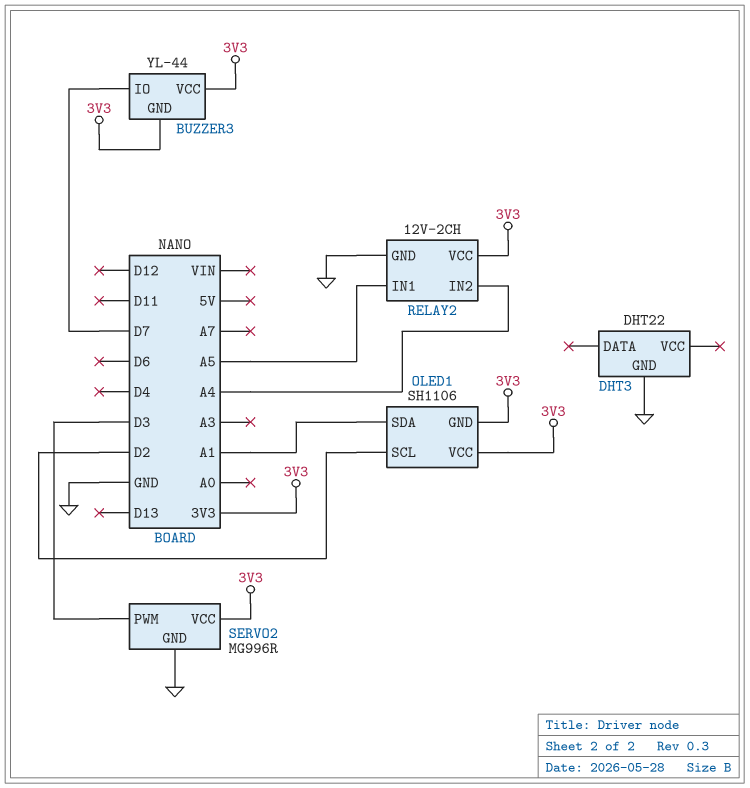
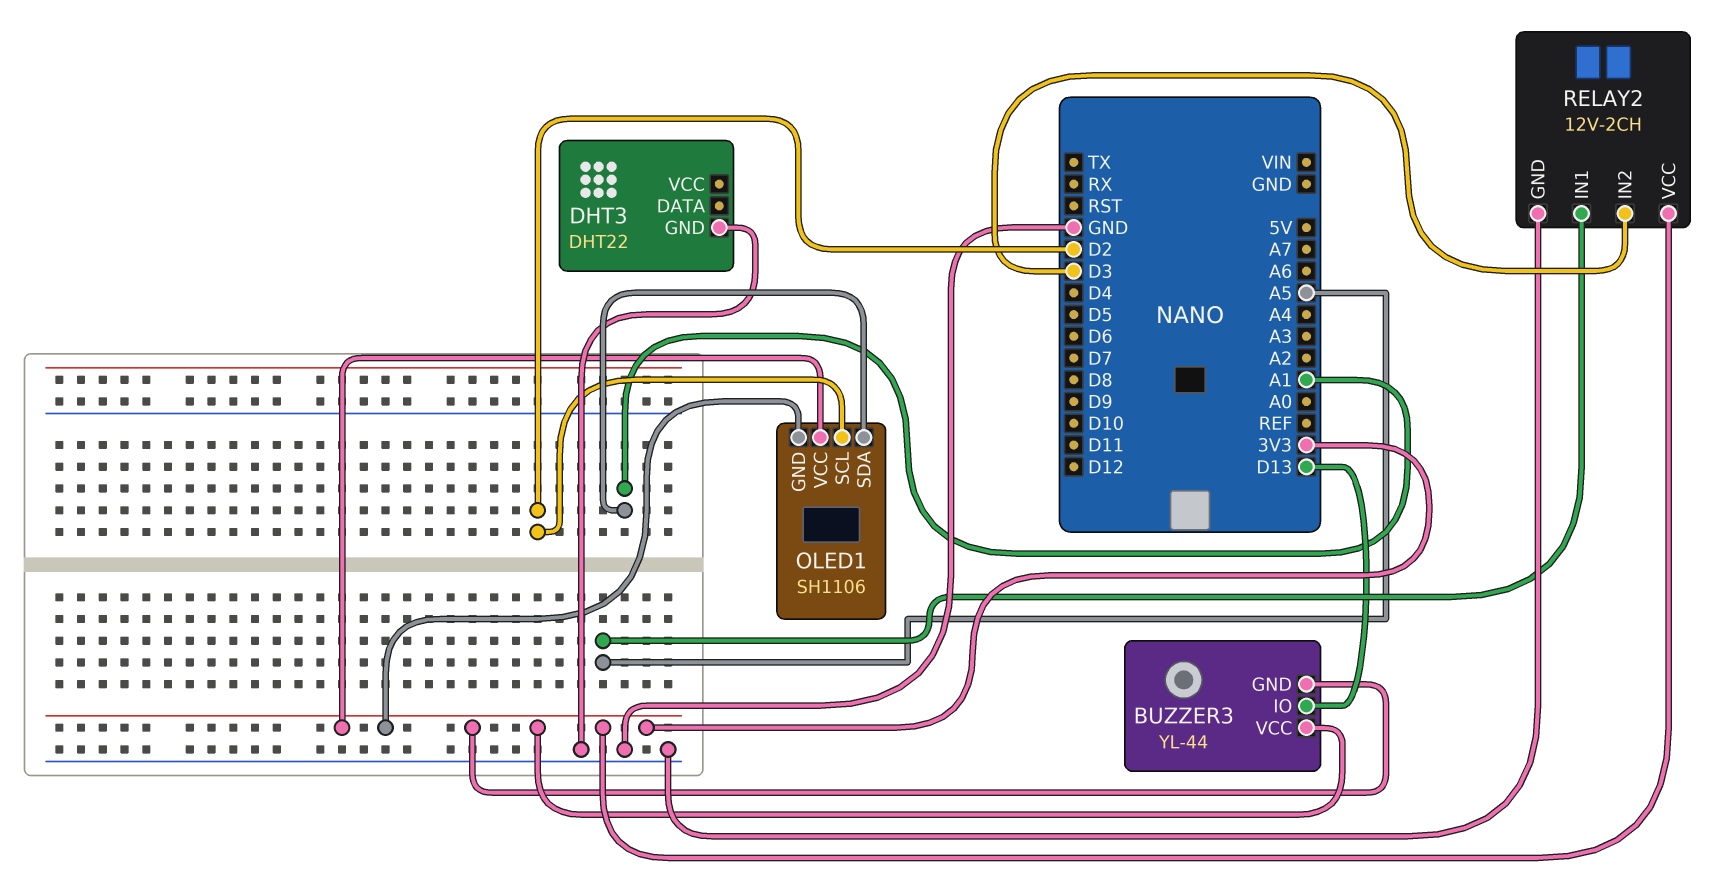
BUZZER3 pin IO: D7 -> D13
RELAY2 pin IN2: A4 -> D3
SERVO2: MG996R -> none
SERVO2 pin GND: GND -> none
SERVO2 pin PWM: D3 -> none
SERVO2 pin VCC: 3V3 -> none

